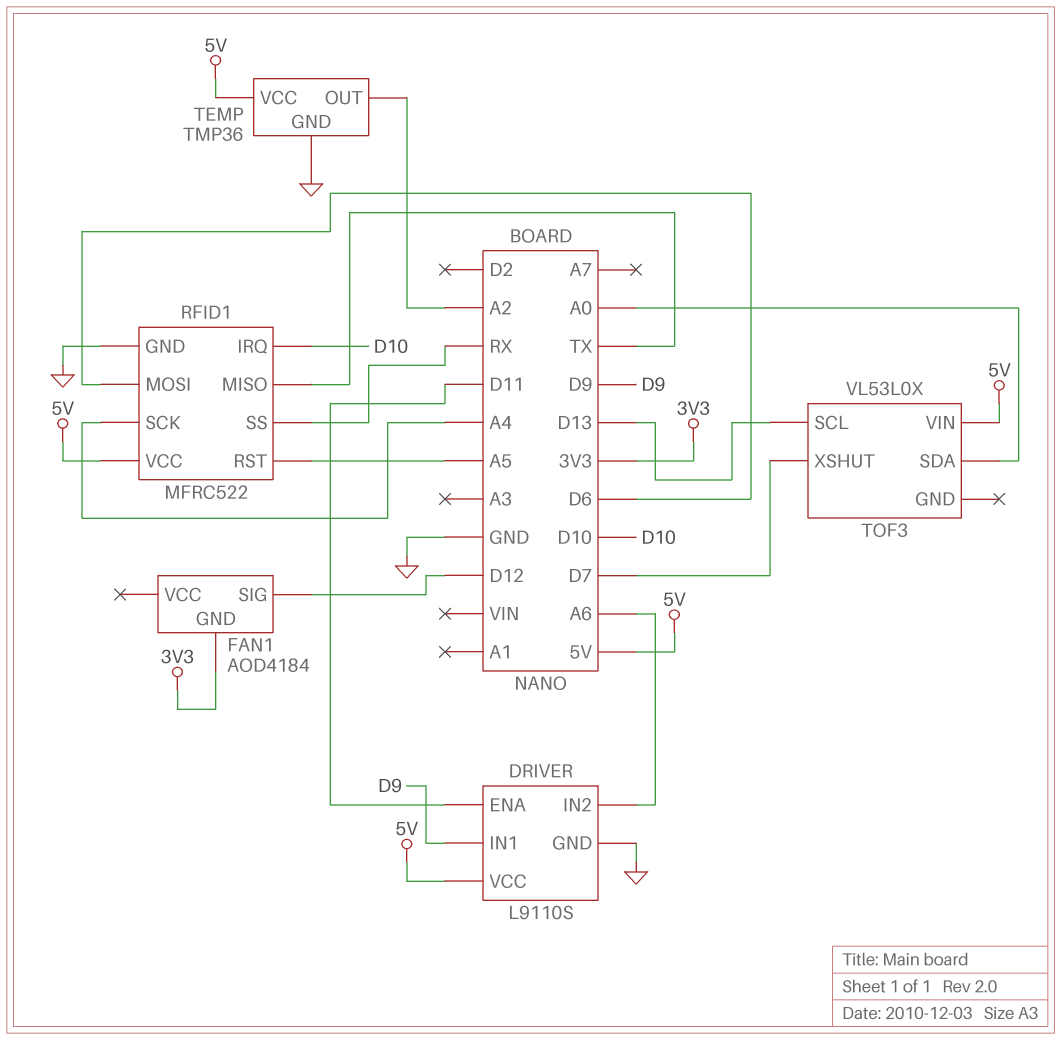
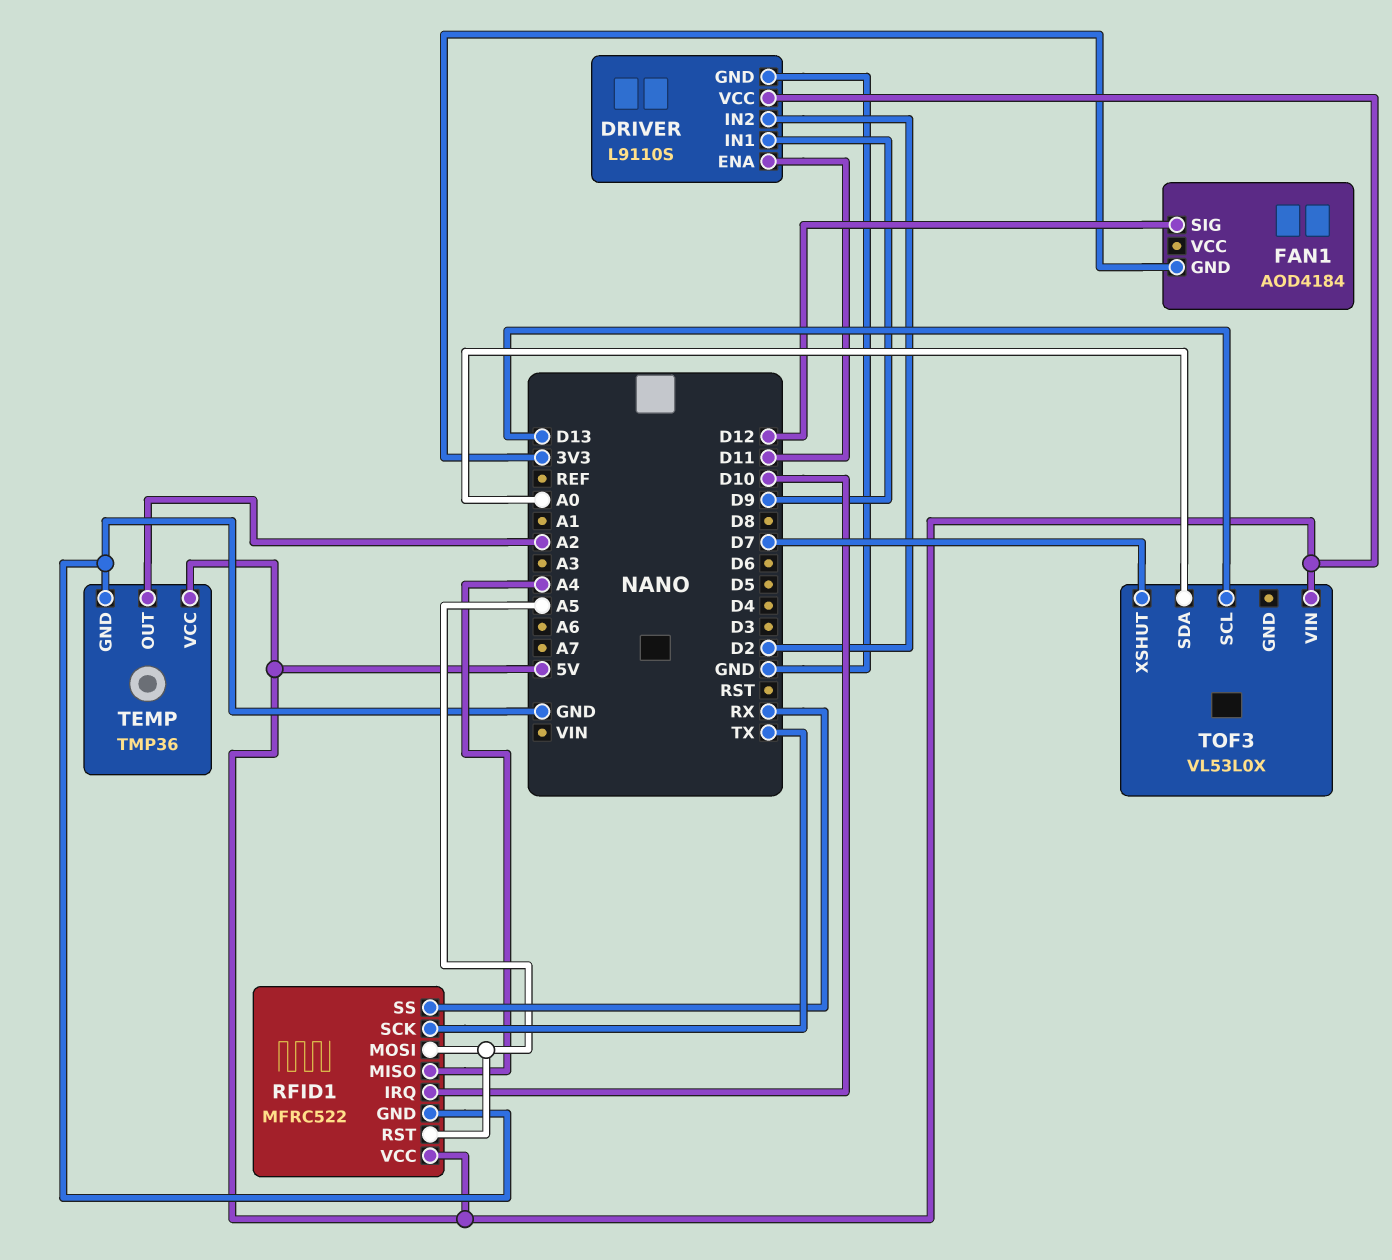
DRIVER pin IN2: A6 -> D2
RFID1 pin MISO: TX -> A4
RFID1 pin MOSI: D6 -> A5
RFID1 pin SCK: A4 -> TX

